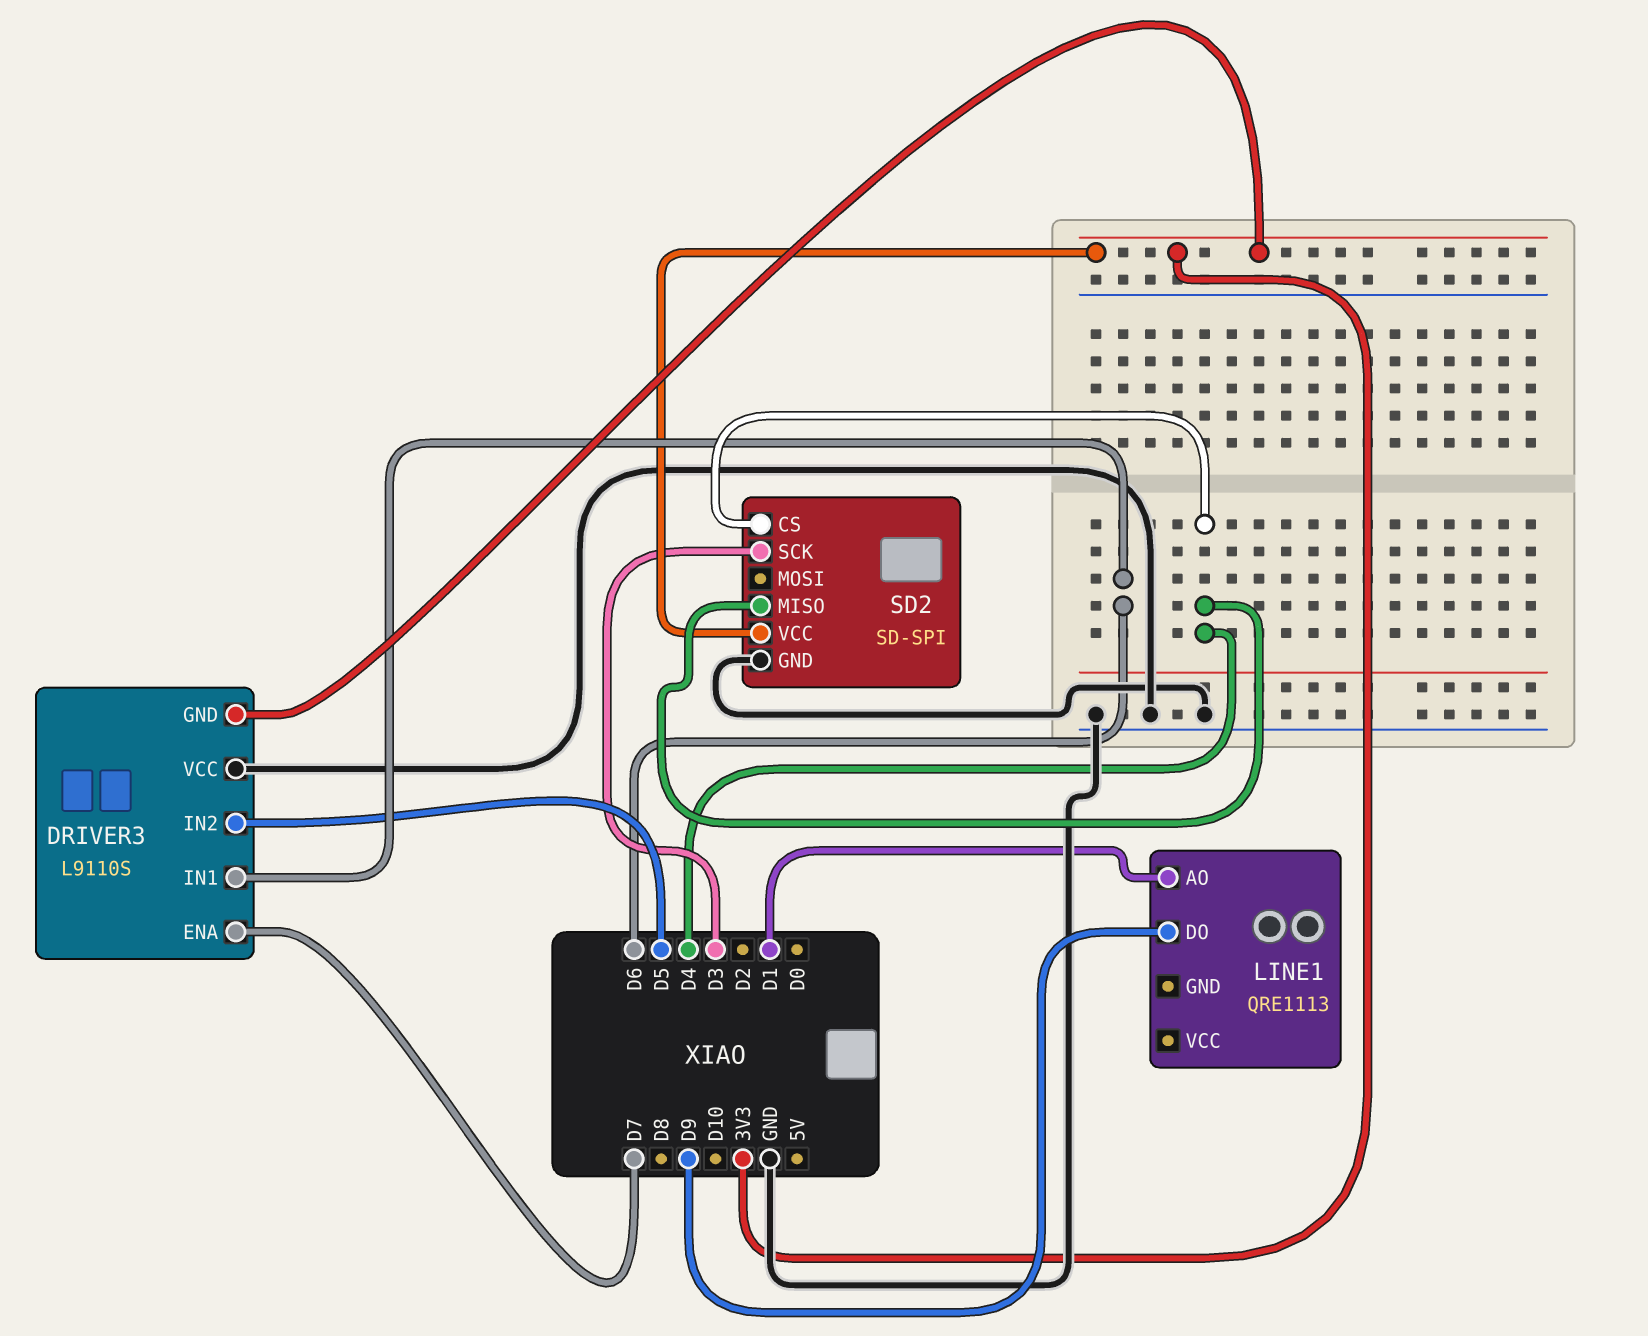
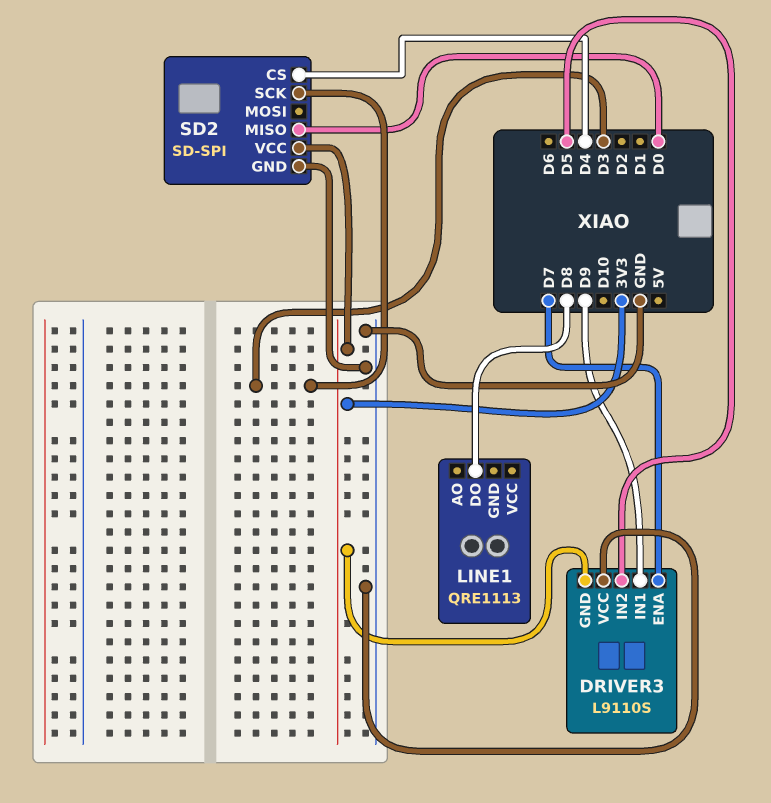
DRIVER3 pin IN1: D6 -> D9
LINE1 pin AO: D1 -> none
LINE1 pin DO: D9 -> D8
SD2 pin MISO: D4 -> D0

